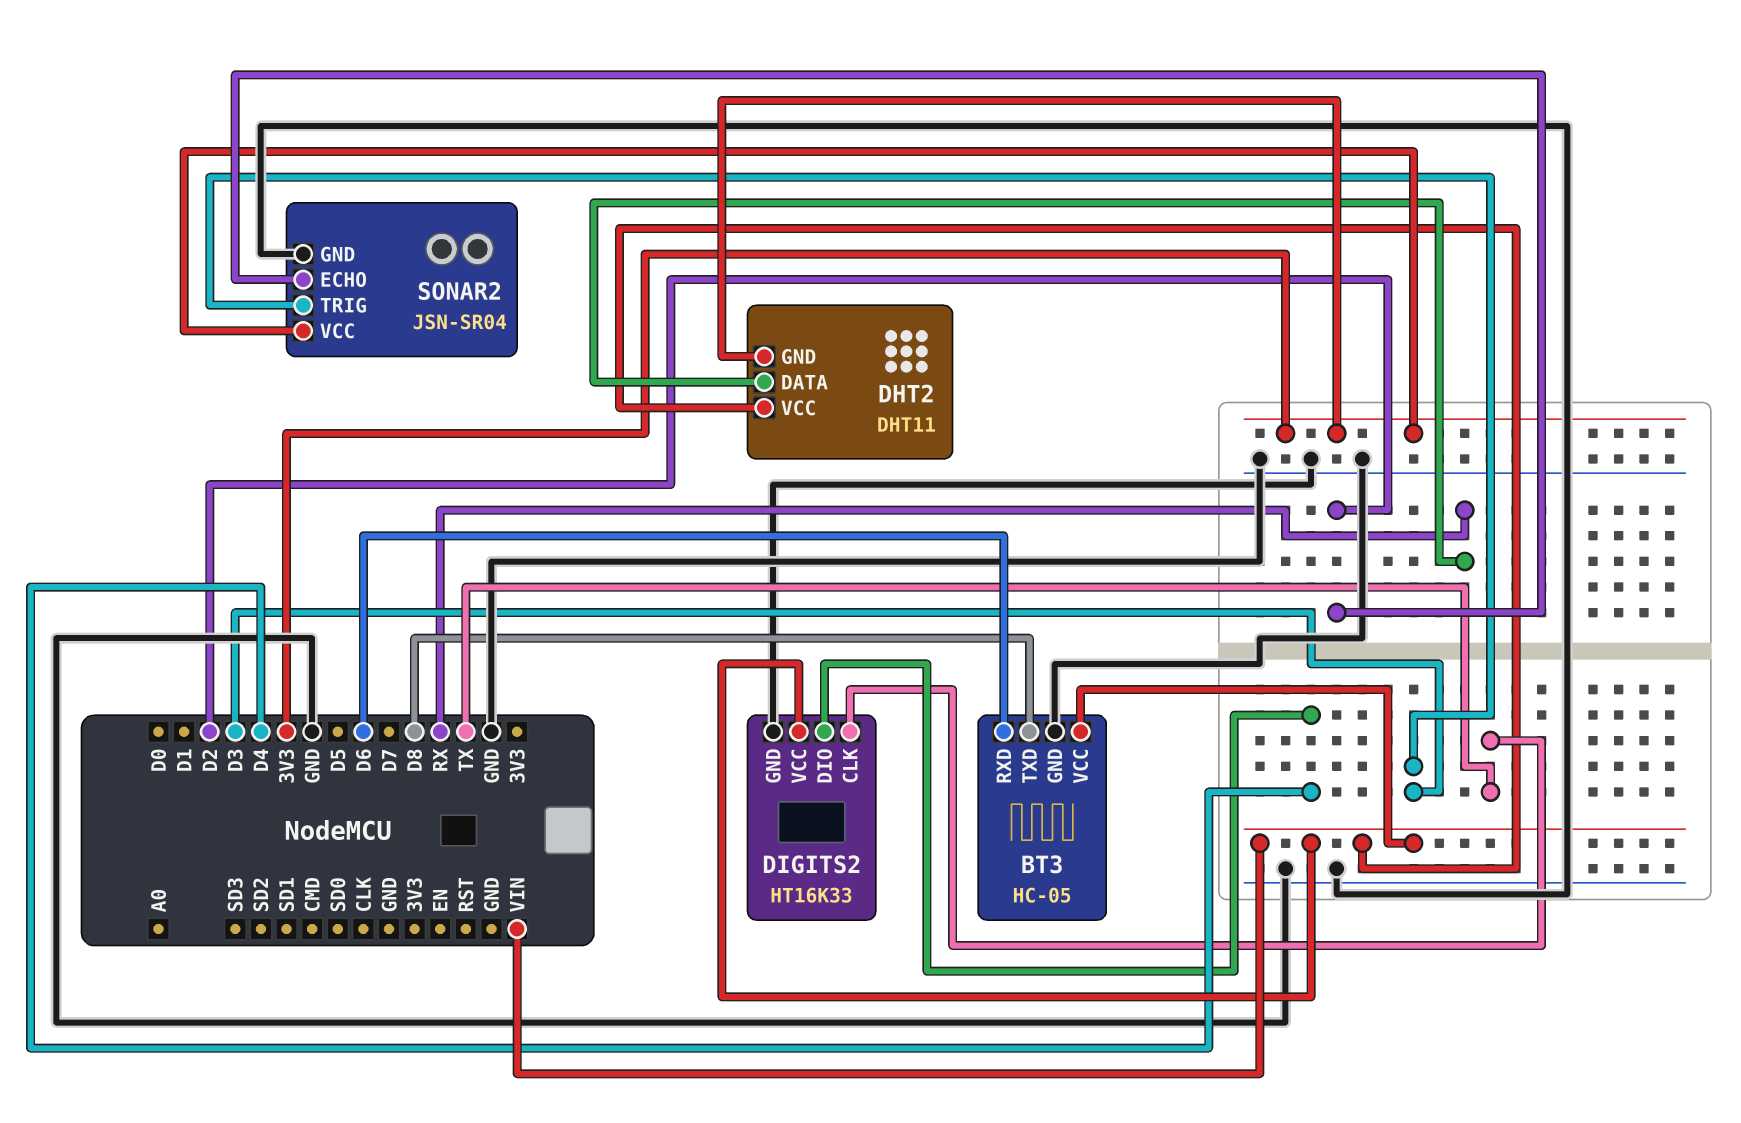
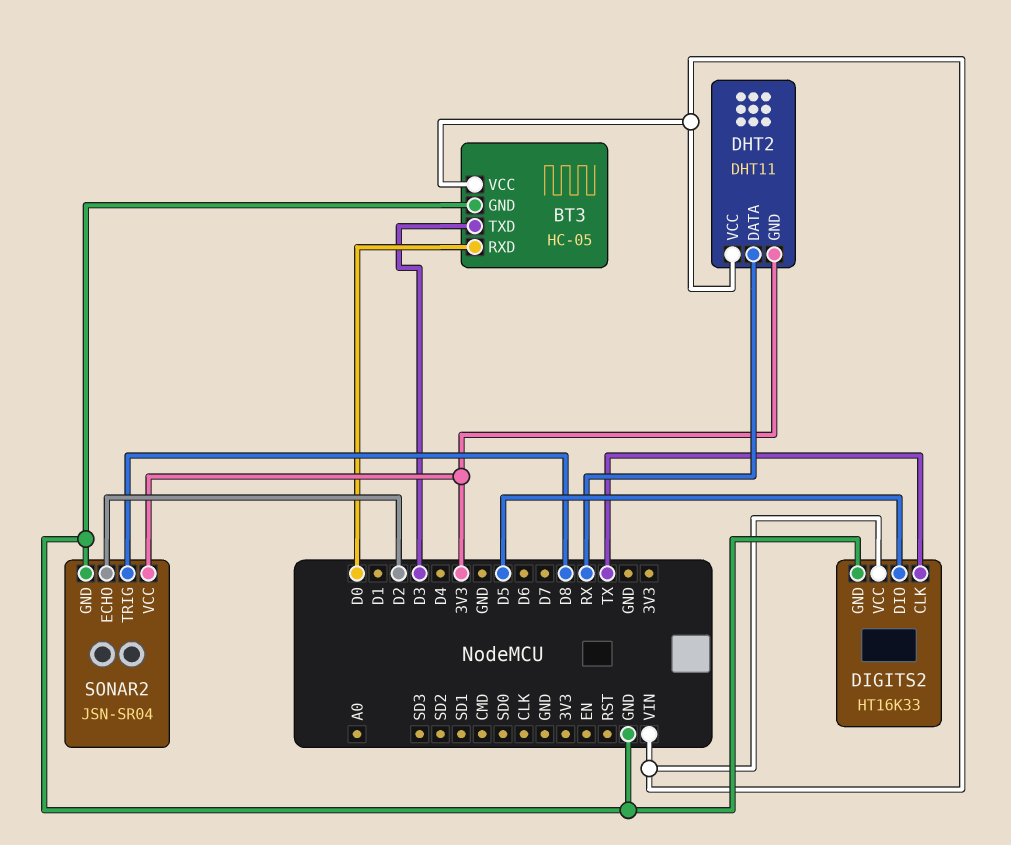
BT3 pin RXD: D6 -> D0
BT3 pin TXD: D8 -> D3
DIGITS2 pin DIO: D4 -> D5
SONAR2 pin TRIG: D3 -> D8

